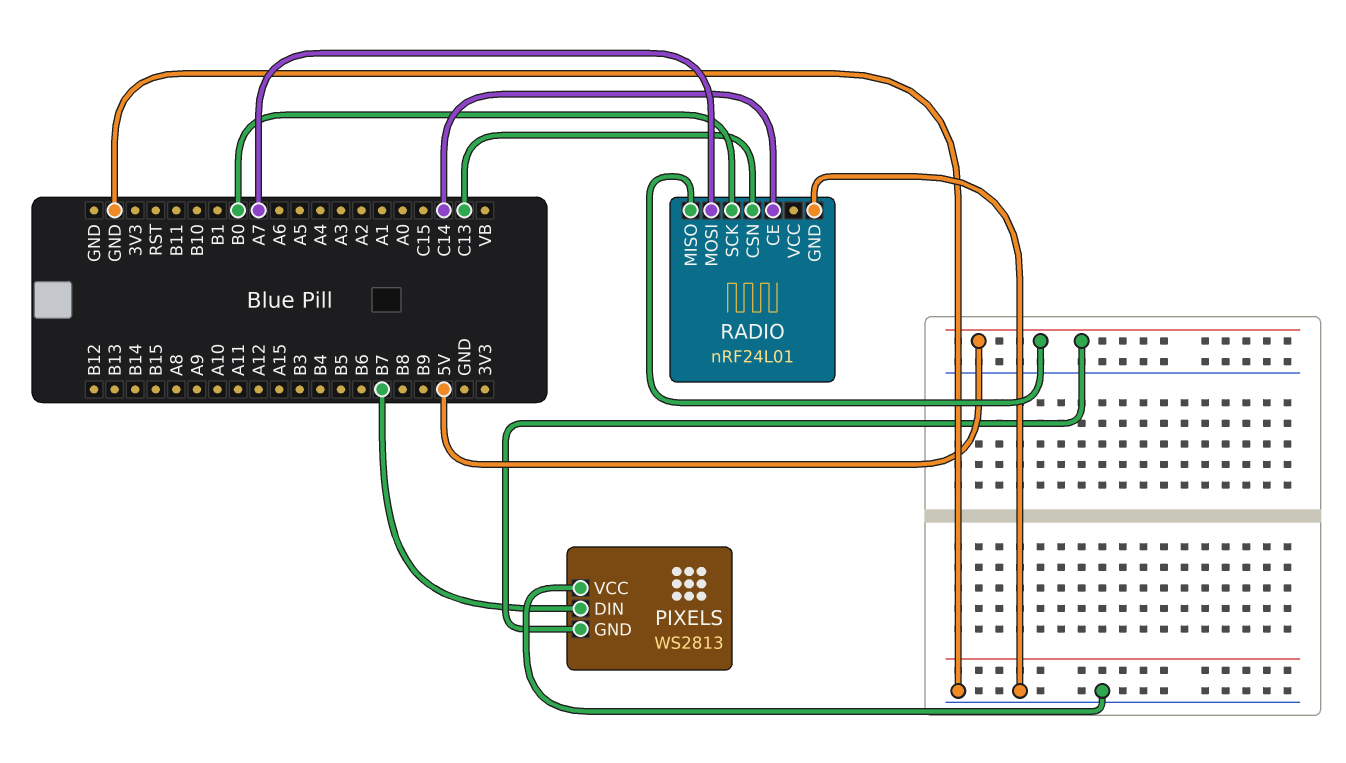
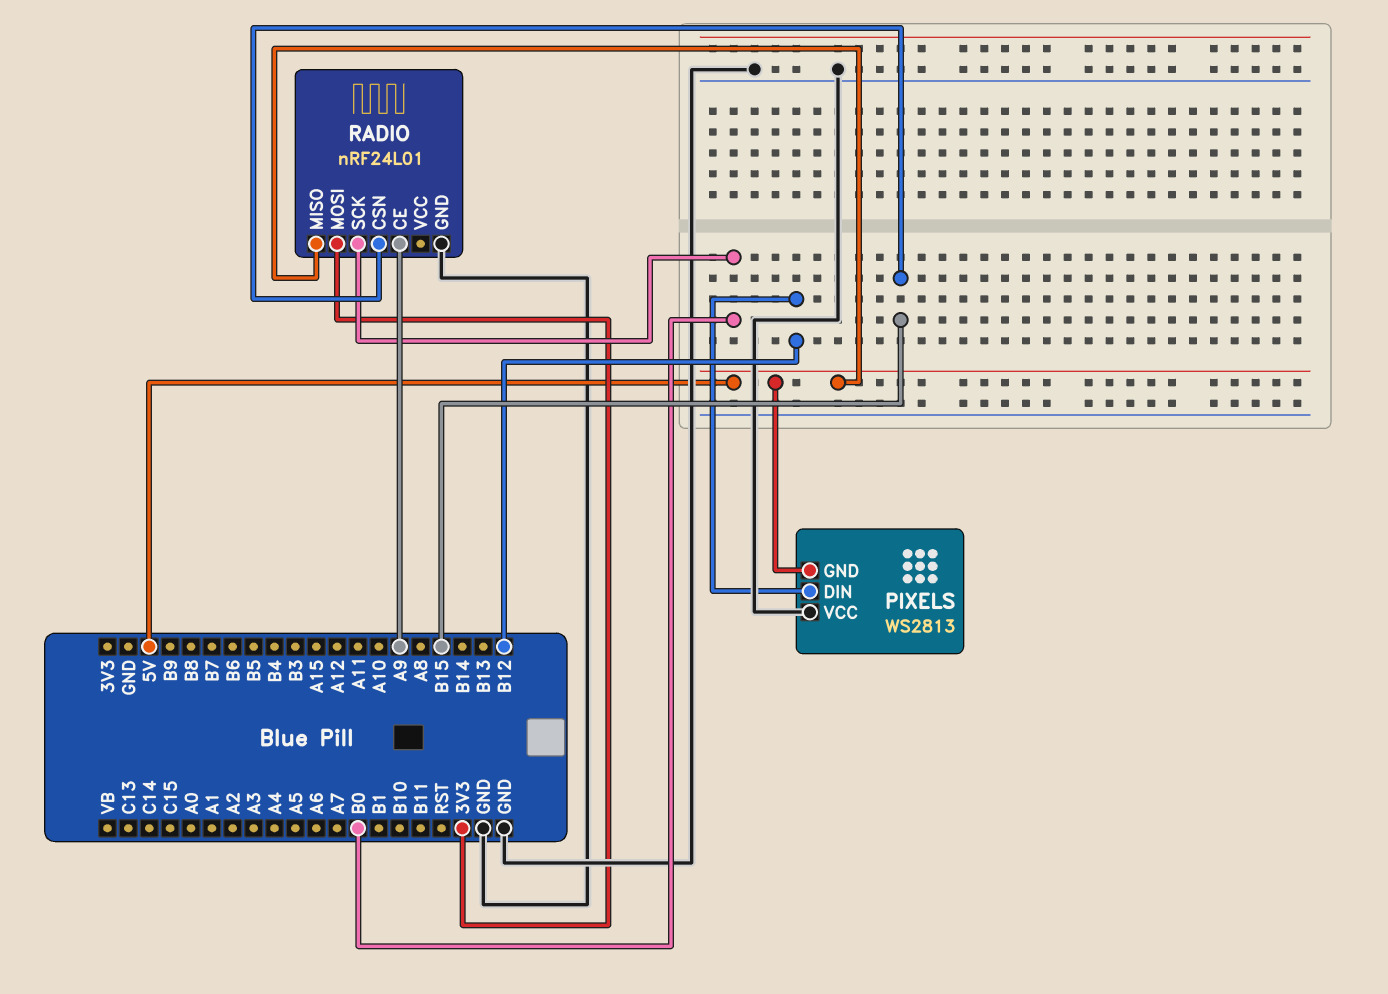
PIXELS pin DIN: B7 -> B12
RADIO pin CE: C14 -> A9
RADIO pin CSN: C13 -> B15
RADIO pin MOSI: A7 -> 3V3

